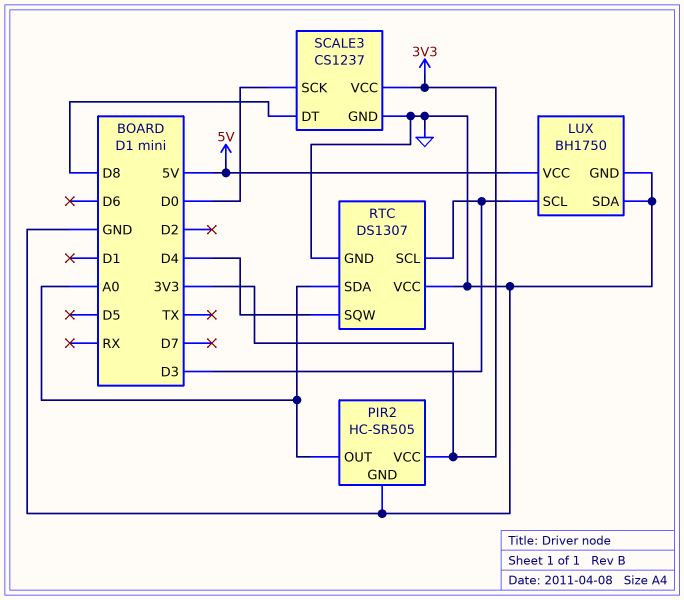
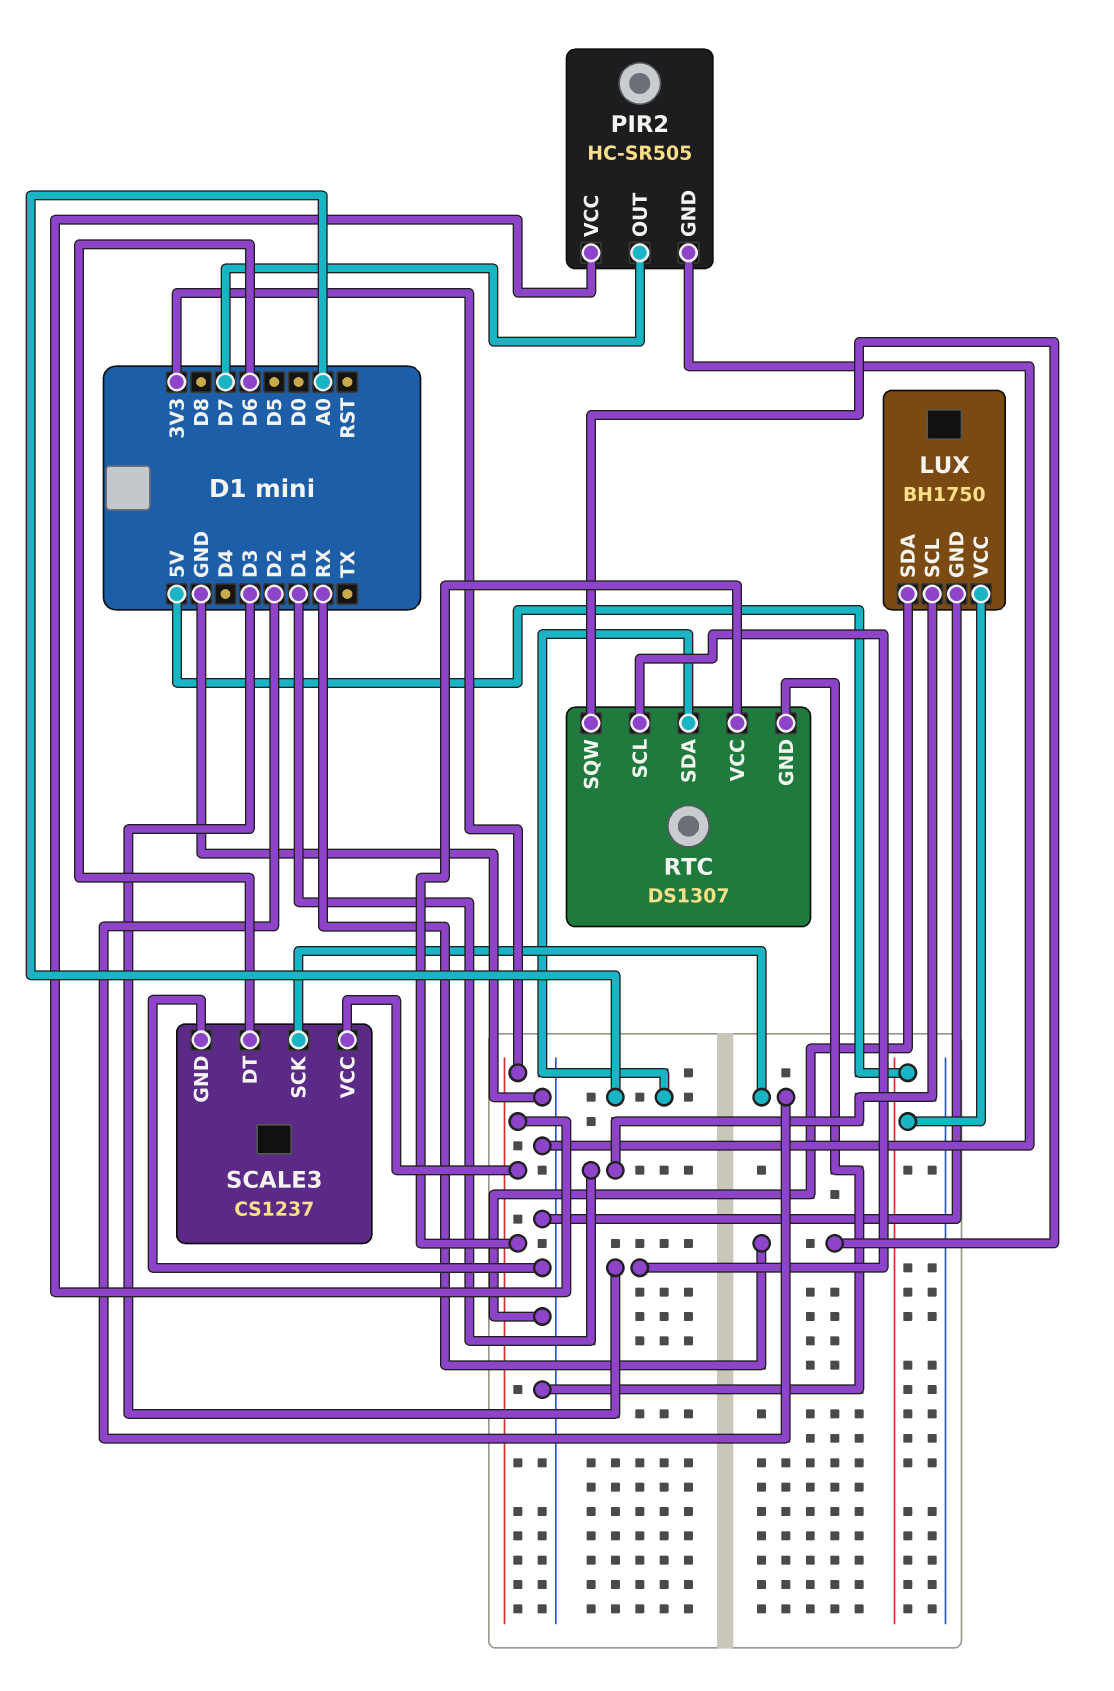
LUX pin SCL: D3 -> D1
PIR2 pin OUT: A0 -> D7
RTC pin SQW: D4 -> RX
RTC pin VCC: GND -> 3V3
SCALE3 pin DT: D8 -> D6
SCALE3 pin SCK: D0 -> D2

